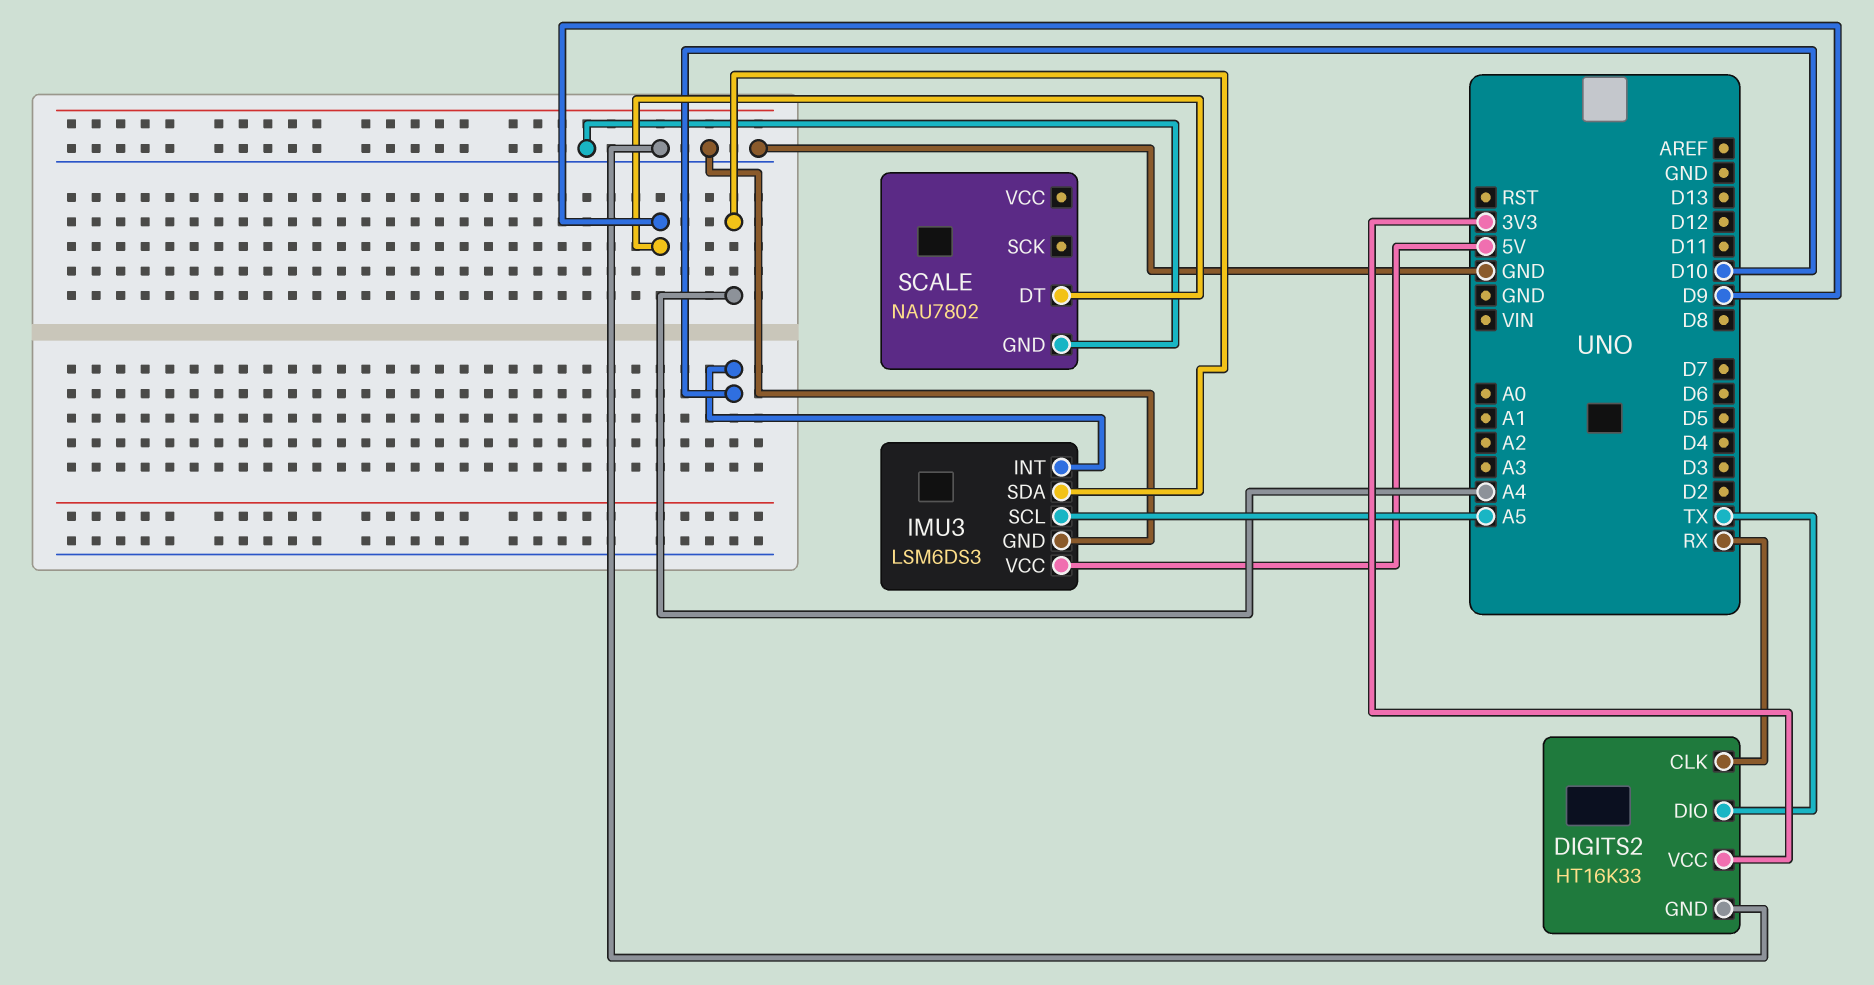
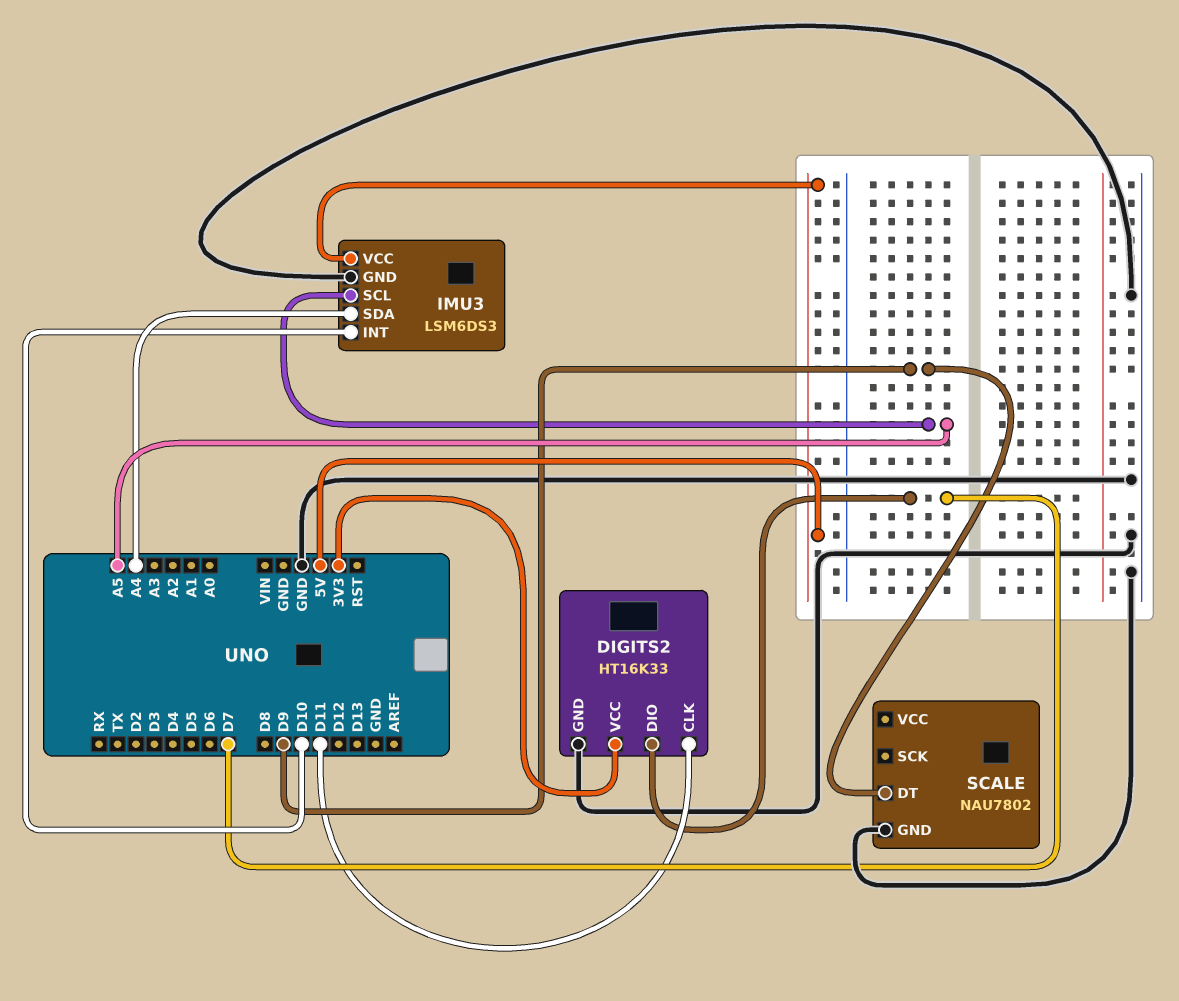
DIGITS2 pin CLK: RX -> D11
DIGITS2 pin DIO: TX -> D7

